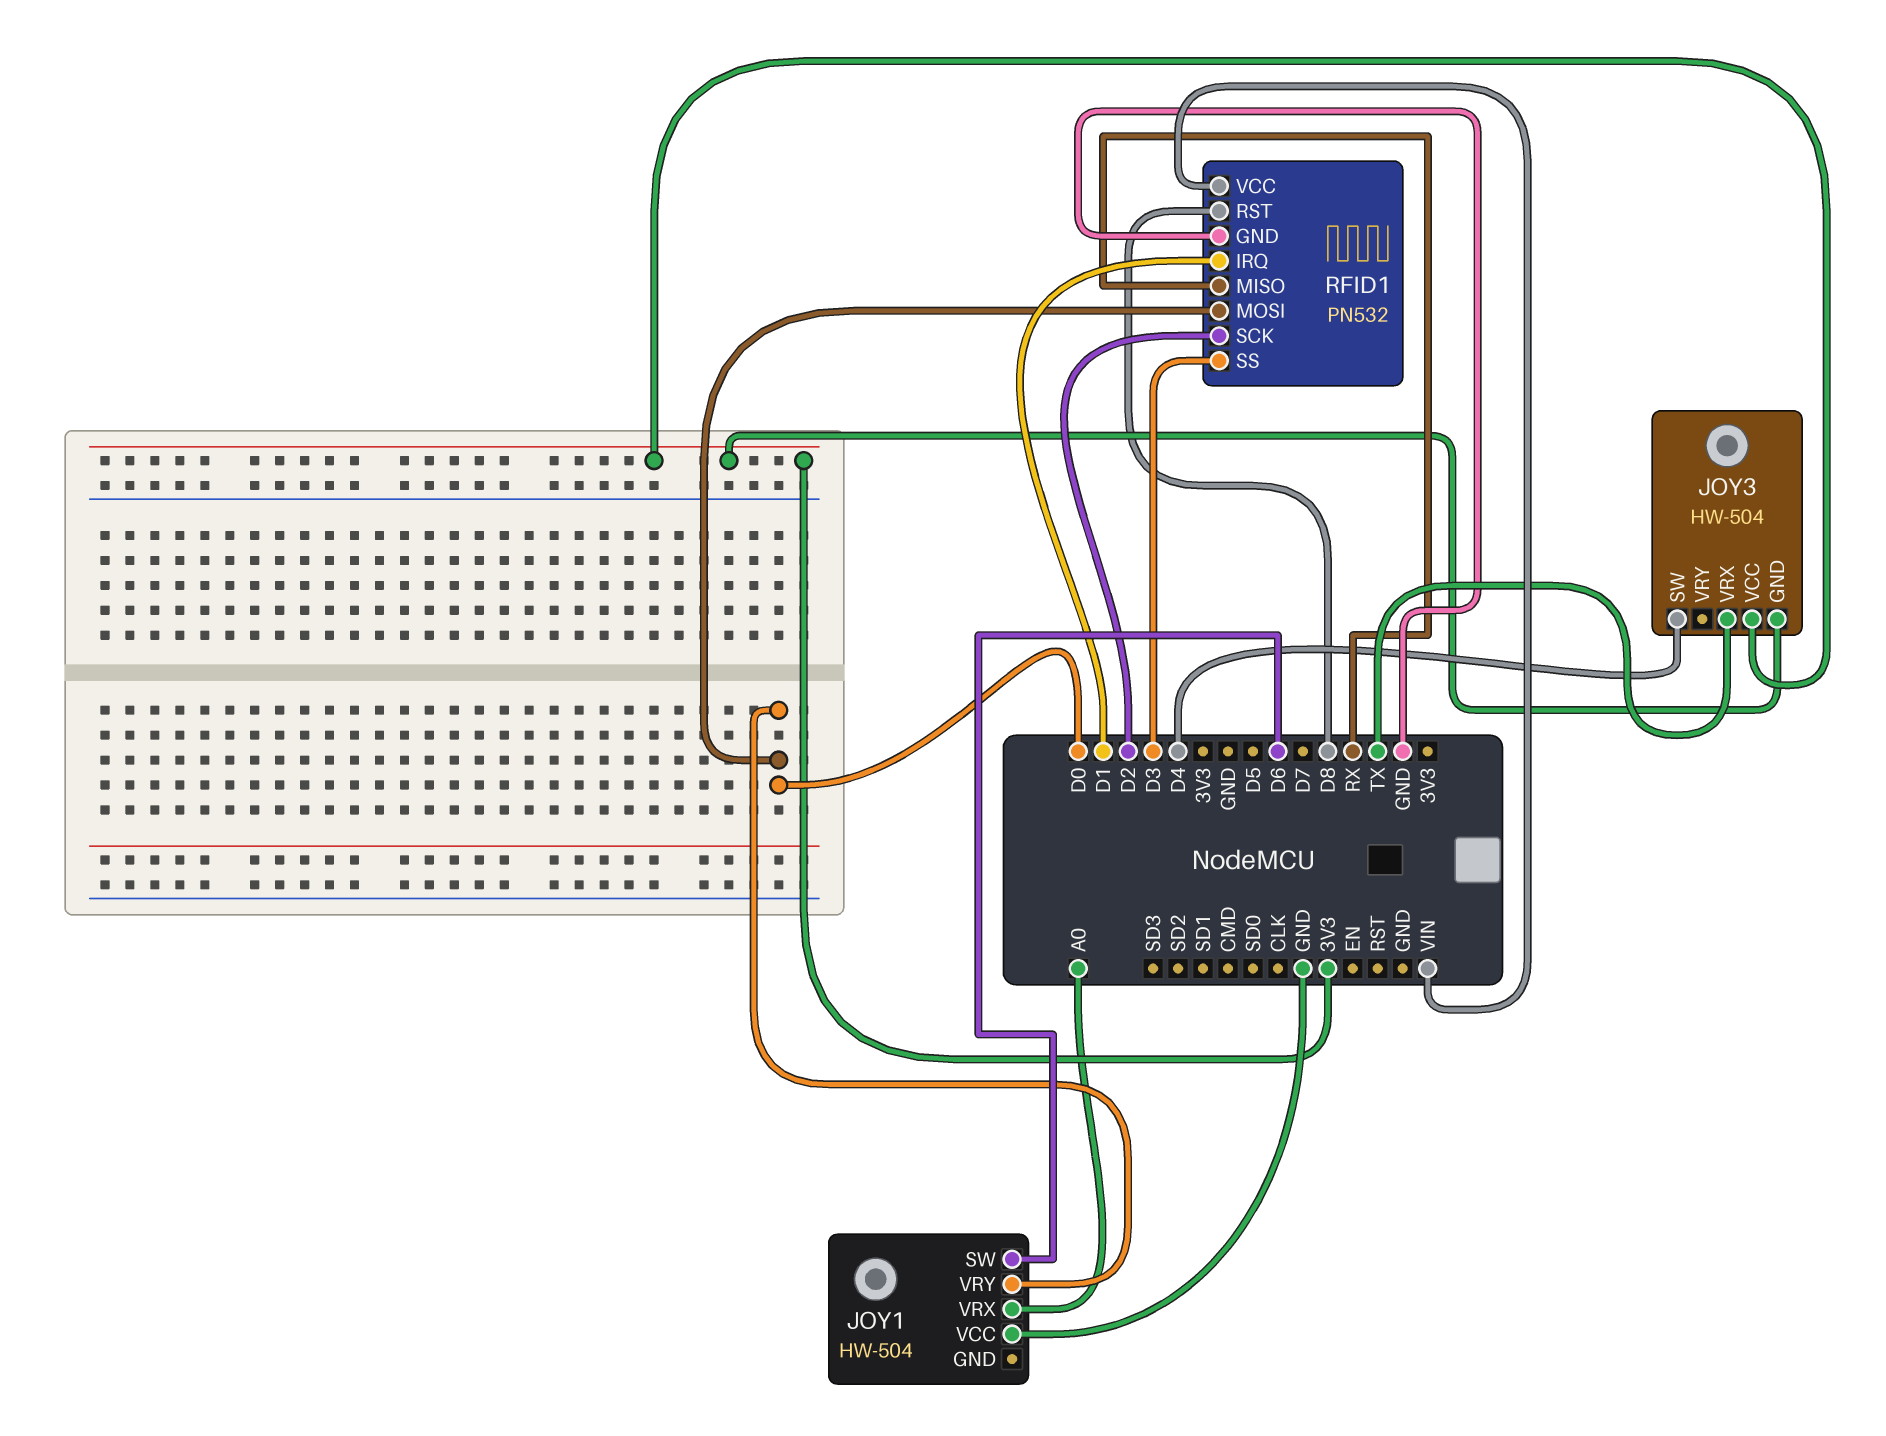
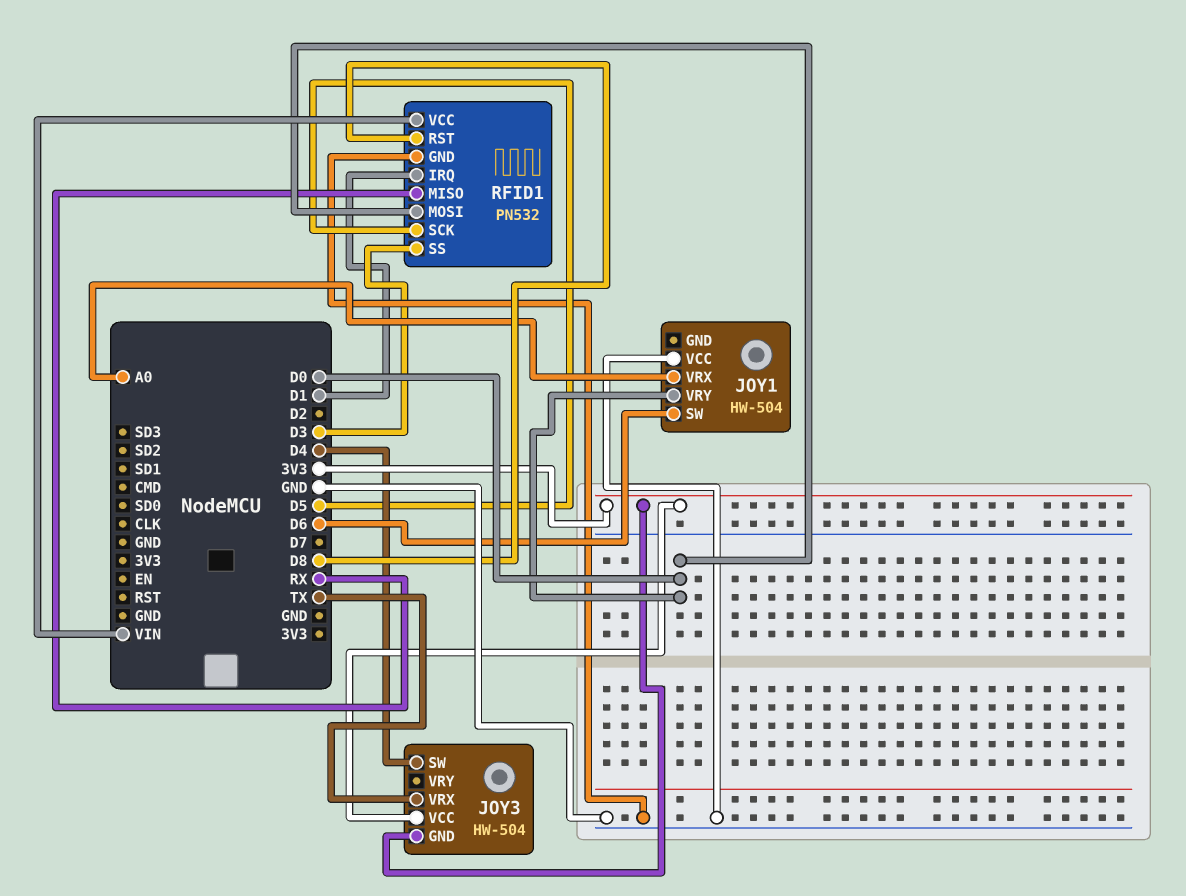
RFID1 pin SCK: D2 -> D5

